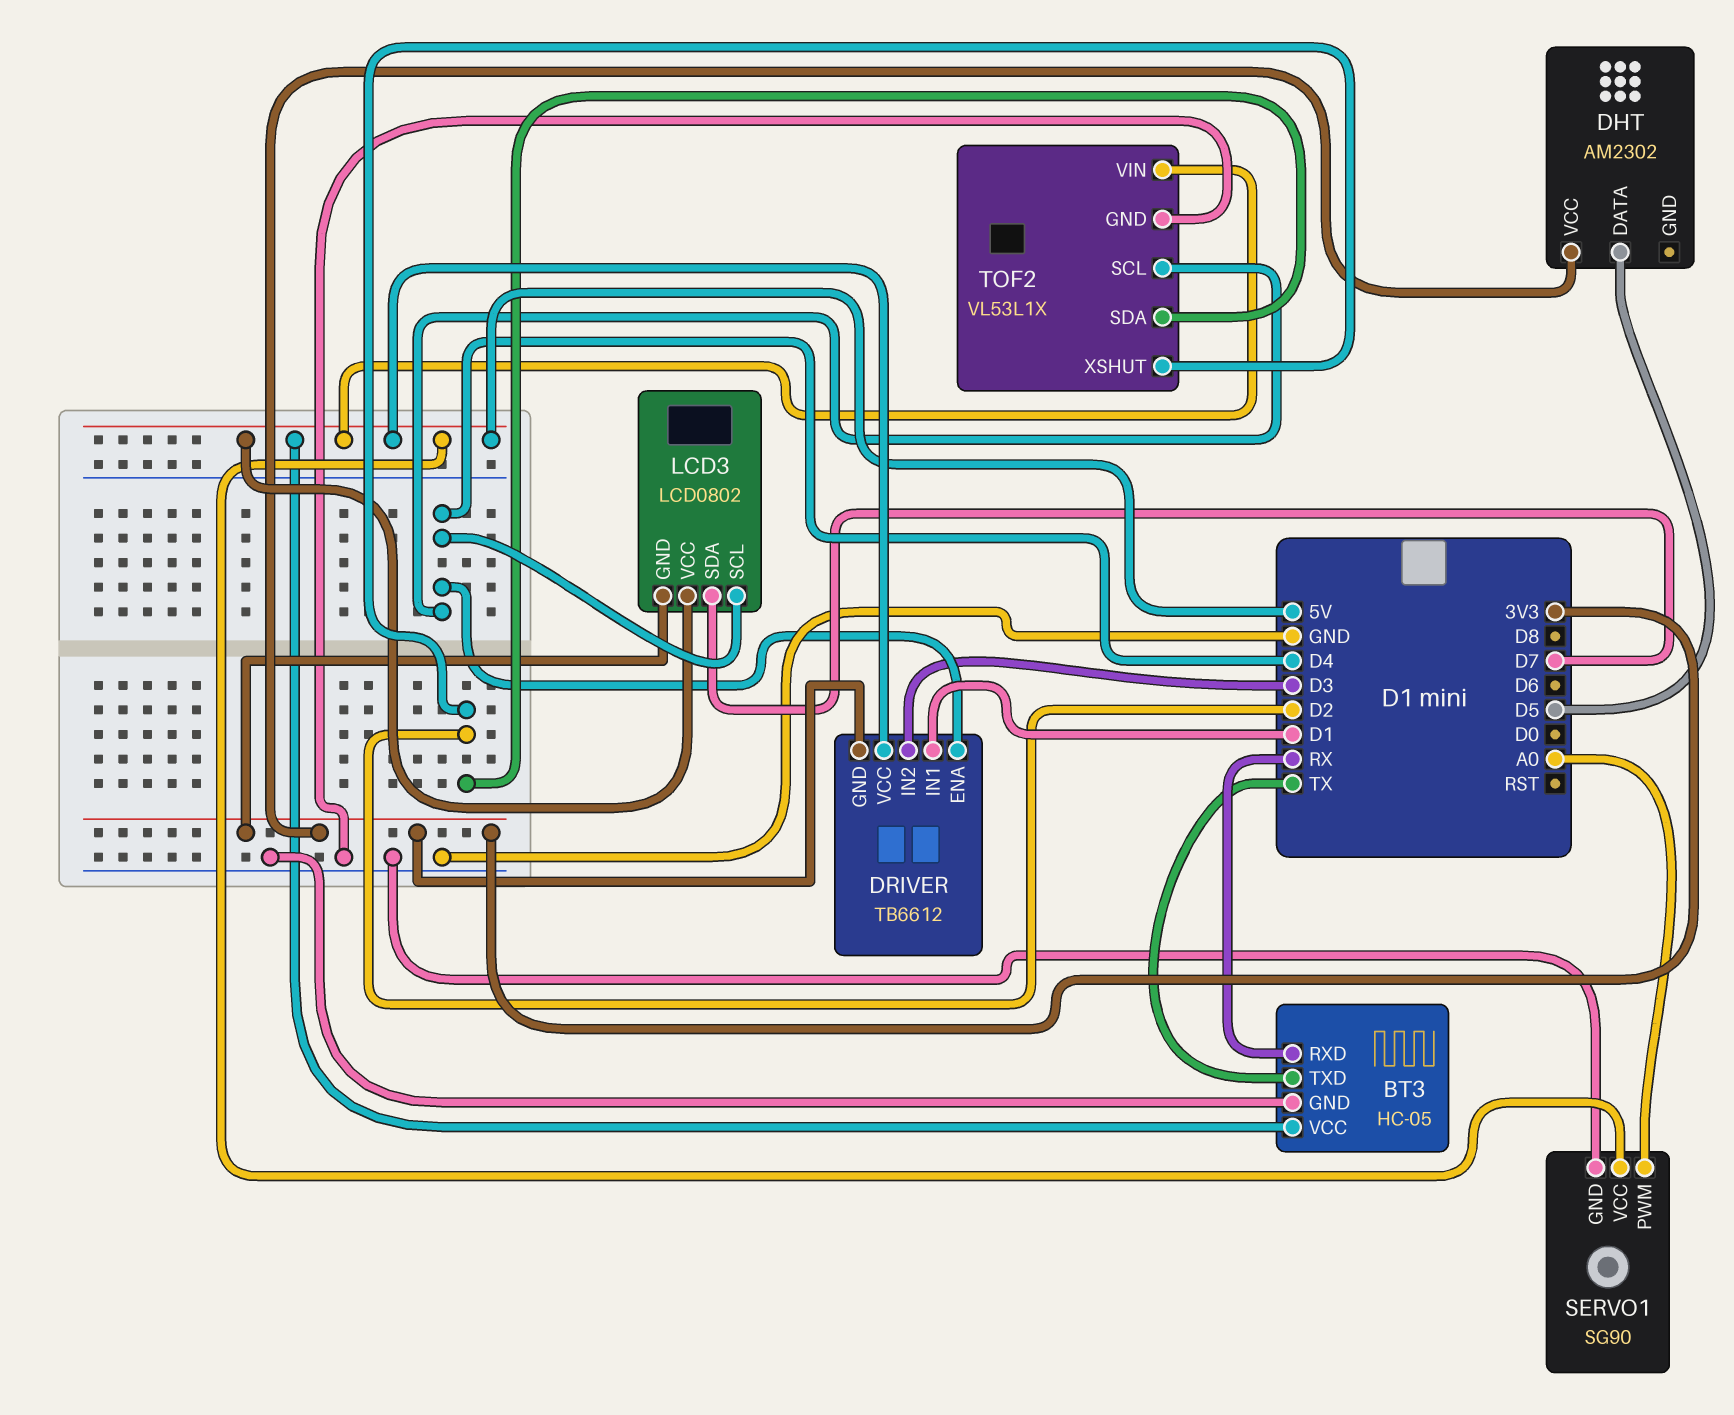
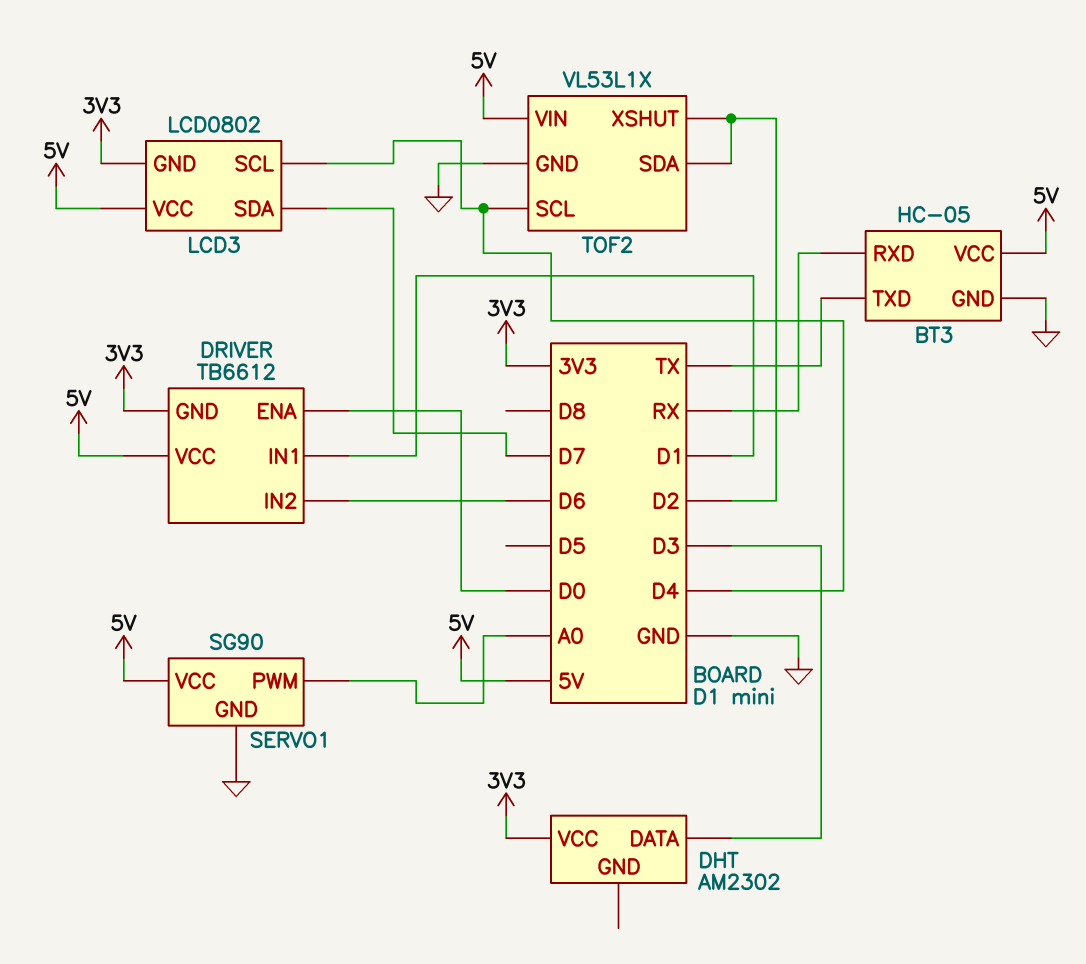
DHT pin DATA: D5 -> D3
DRIVER pin ENA: D4 -> D0
DRIVER pin IN2: D3 -> D6

